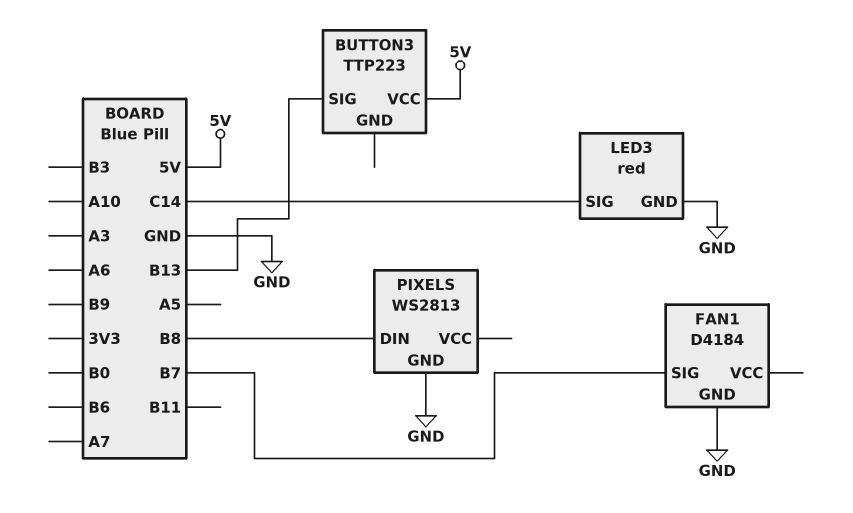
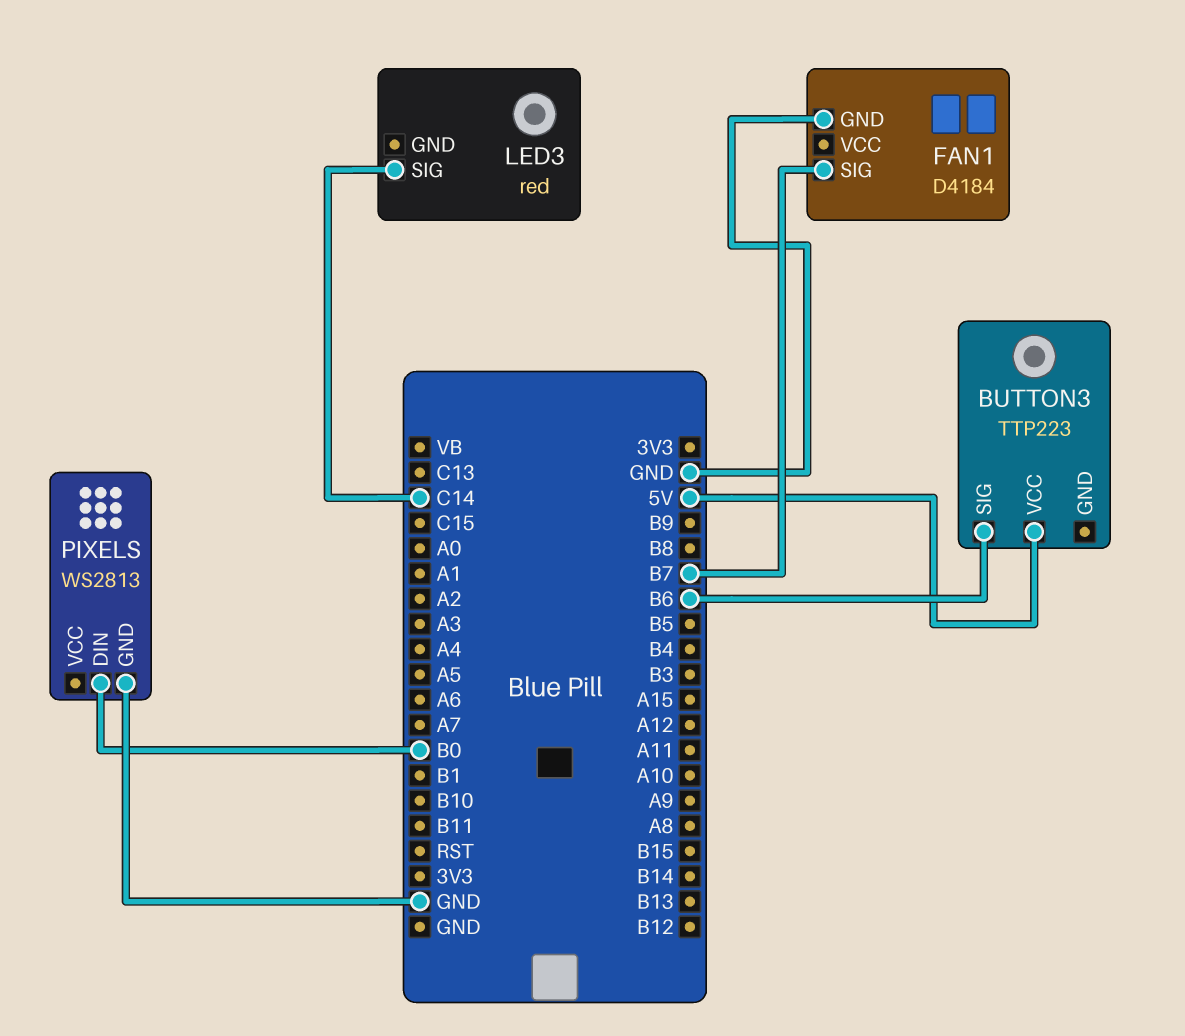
BUTTON3 pin SIG: B13 -> B6
LED3 pin GND: GND -> none
PIXELS pin DIN: B8 -> B0

